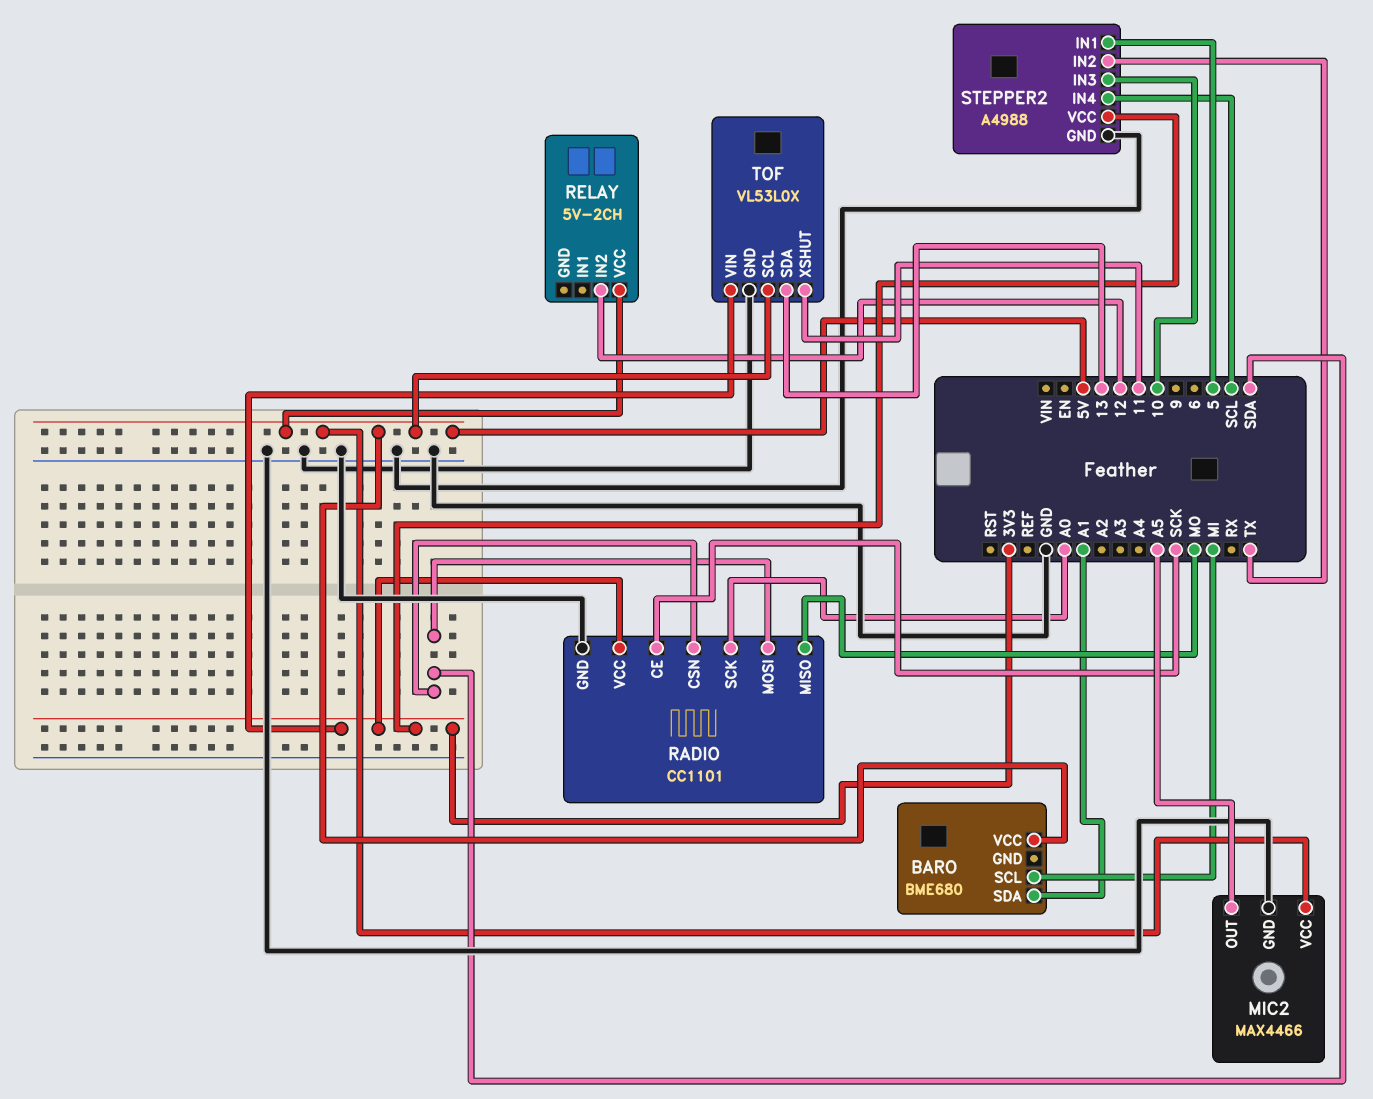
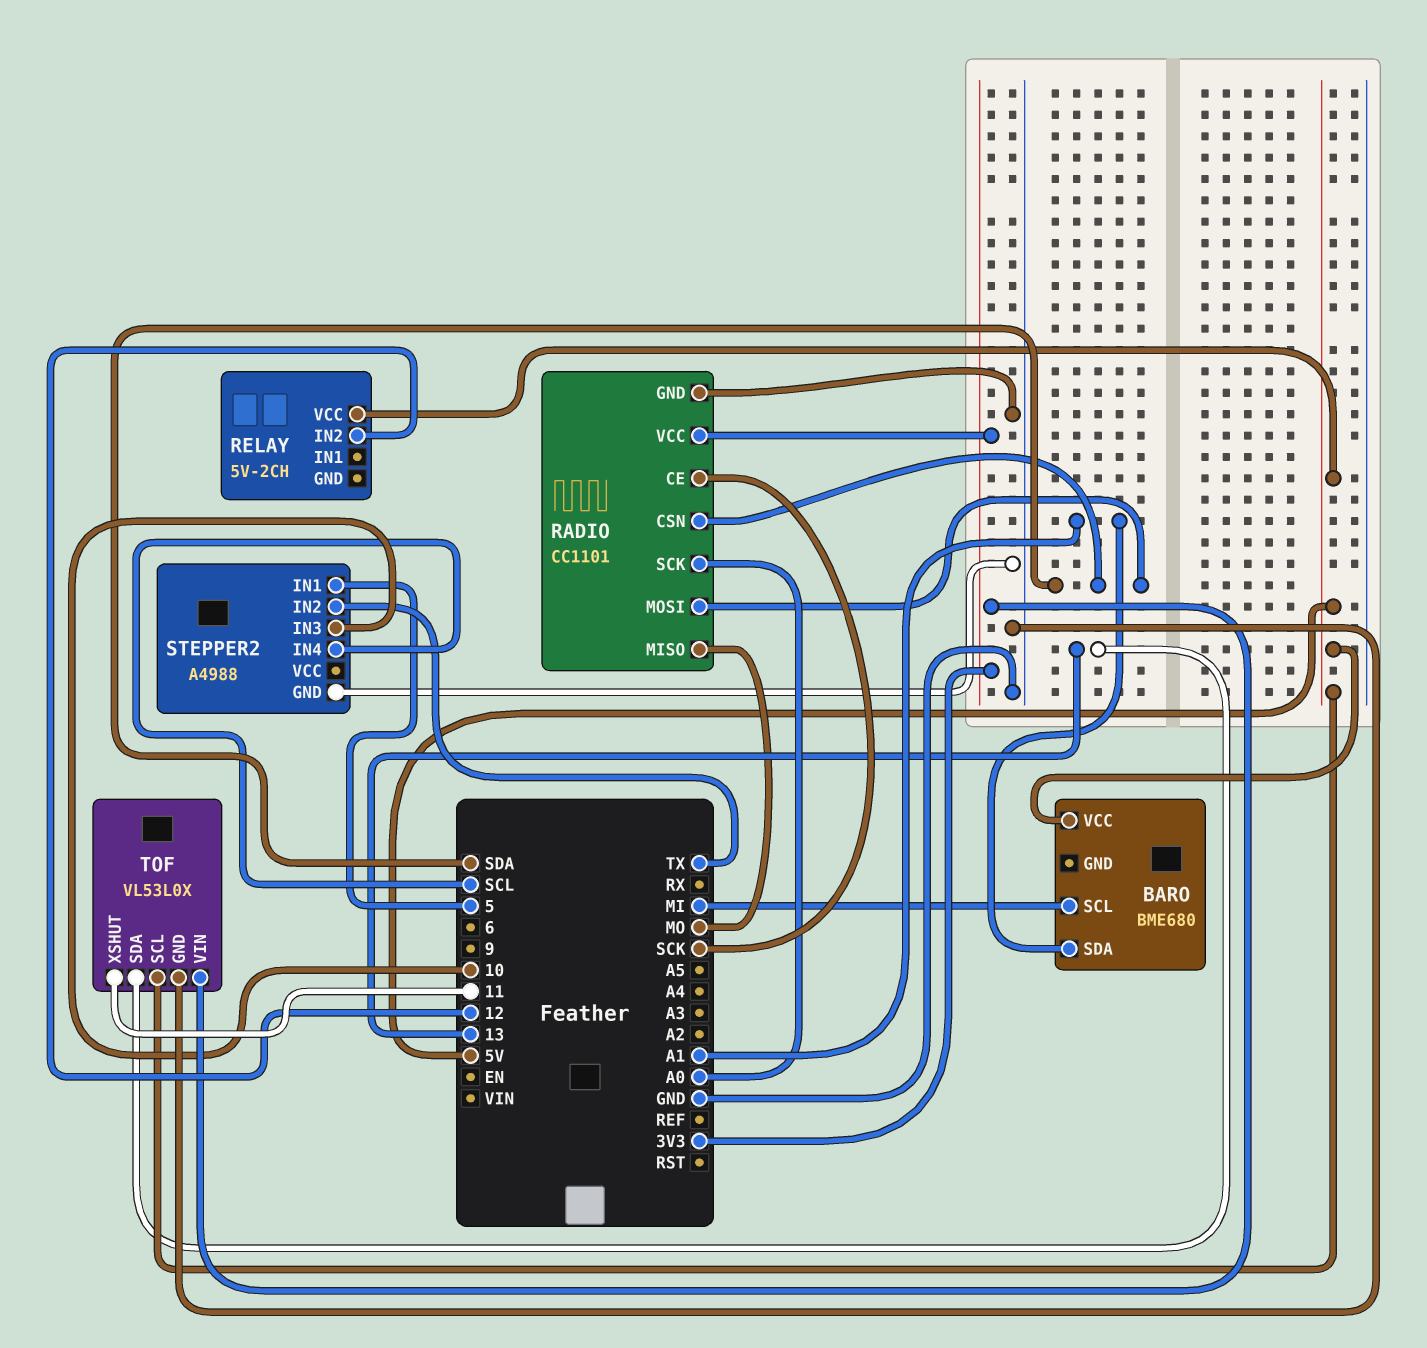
MIC2: MAX4466 -> none
MIC2 pin GND: GND -> none
MIC2 pin OUT: A5 -> none
MIC2 pin VCC: 5V -> none
STEPPER2 pin VCC: 3V3 -> none

